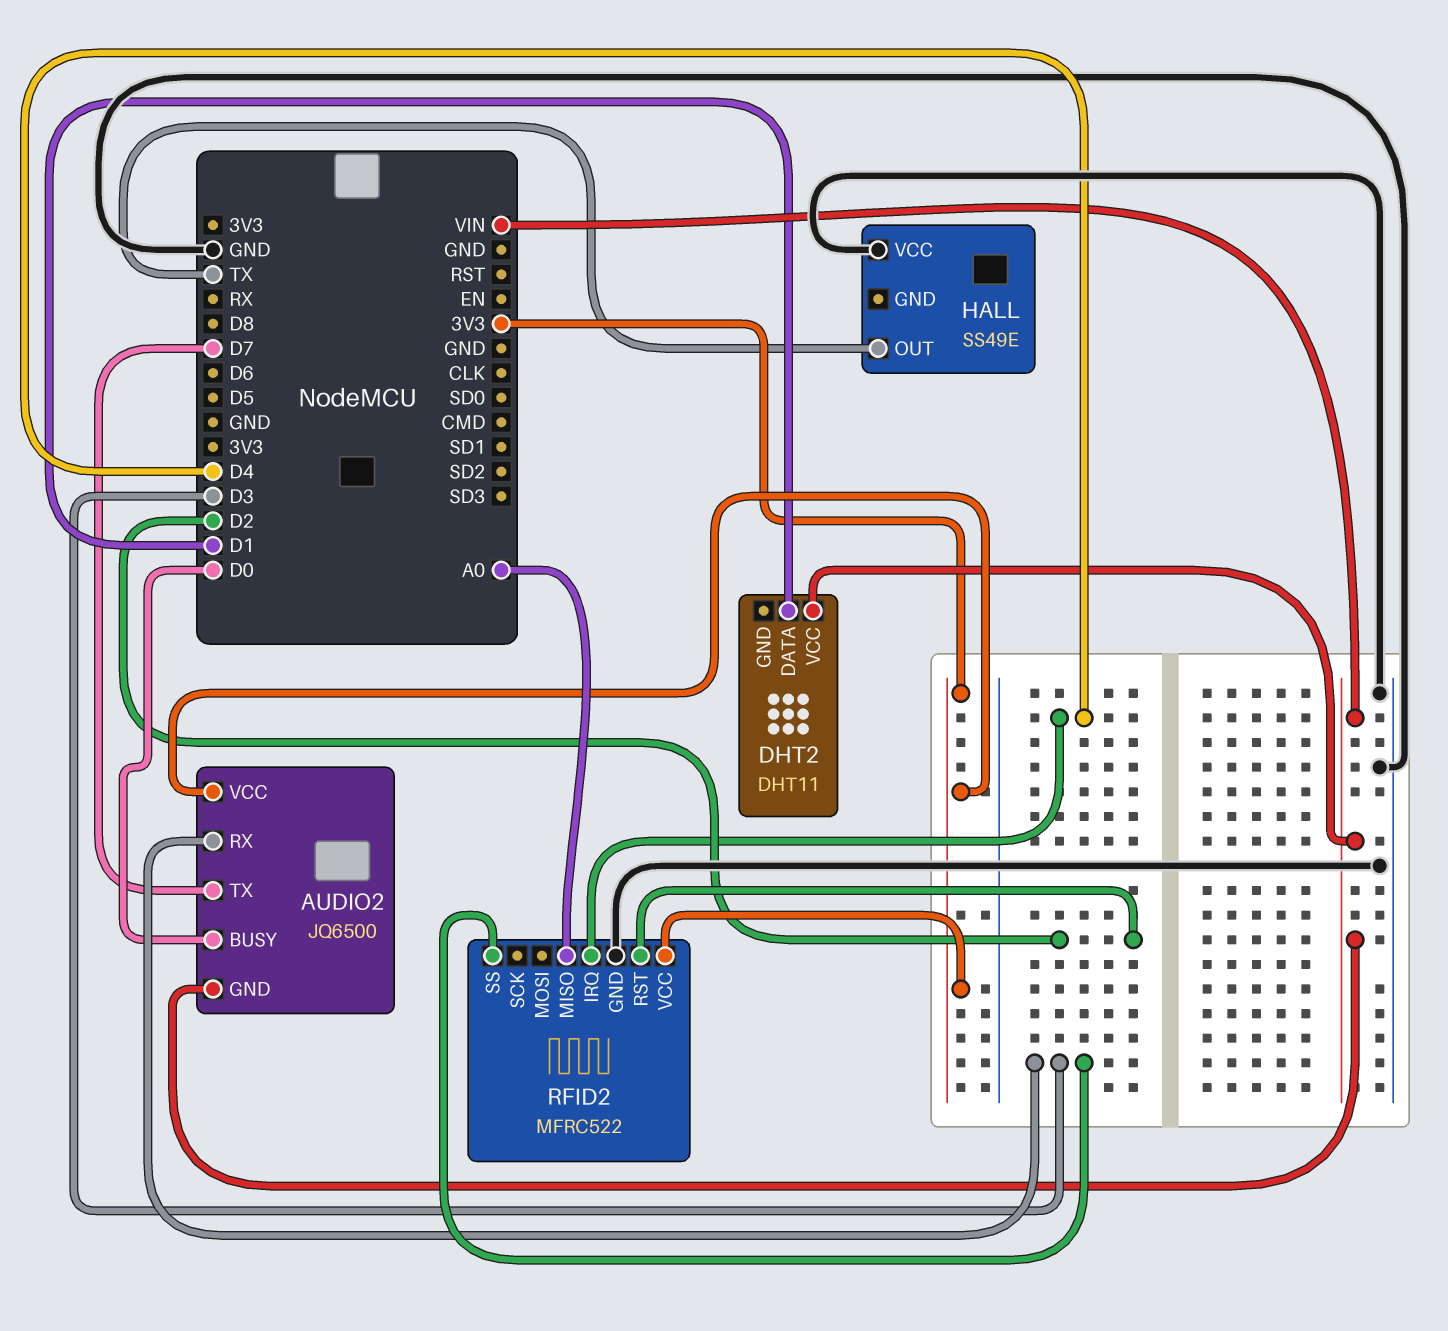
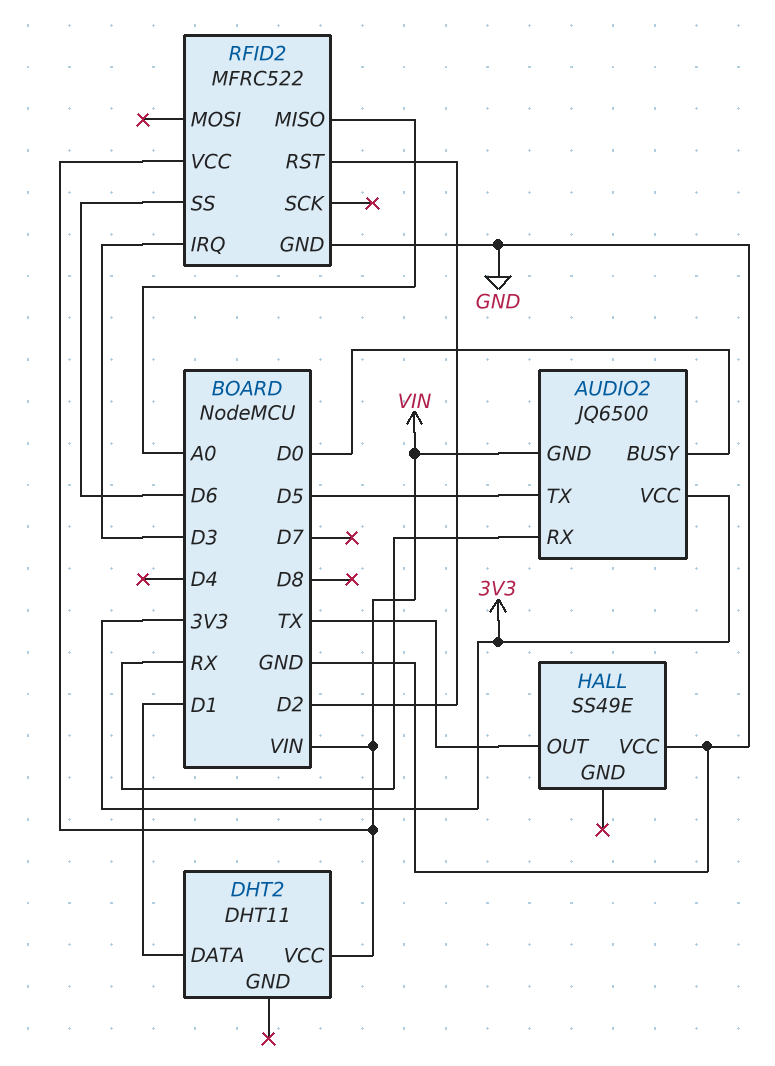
AUDIO2 pin RX: D3 -> RX
AUDIO2 pin TX: D7 -> D5
RFID2 pin IRQ: D4 -> D3
RFID2 pin SS: D3 -> D6
RFID2 pin VCC: 3V3 -> VIN

